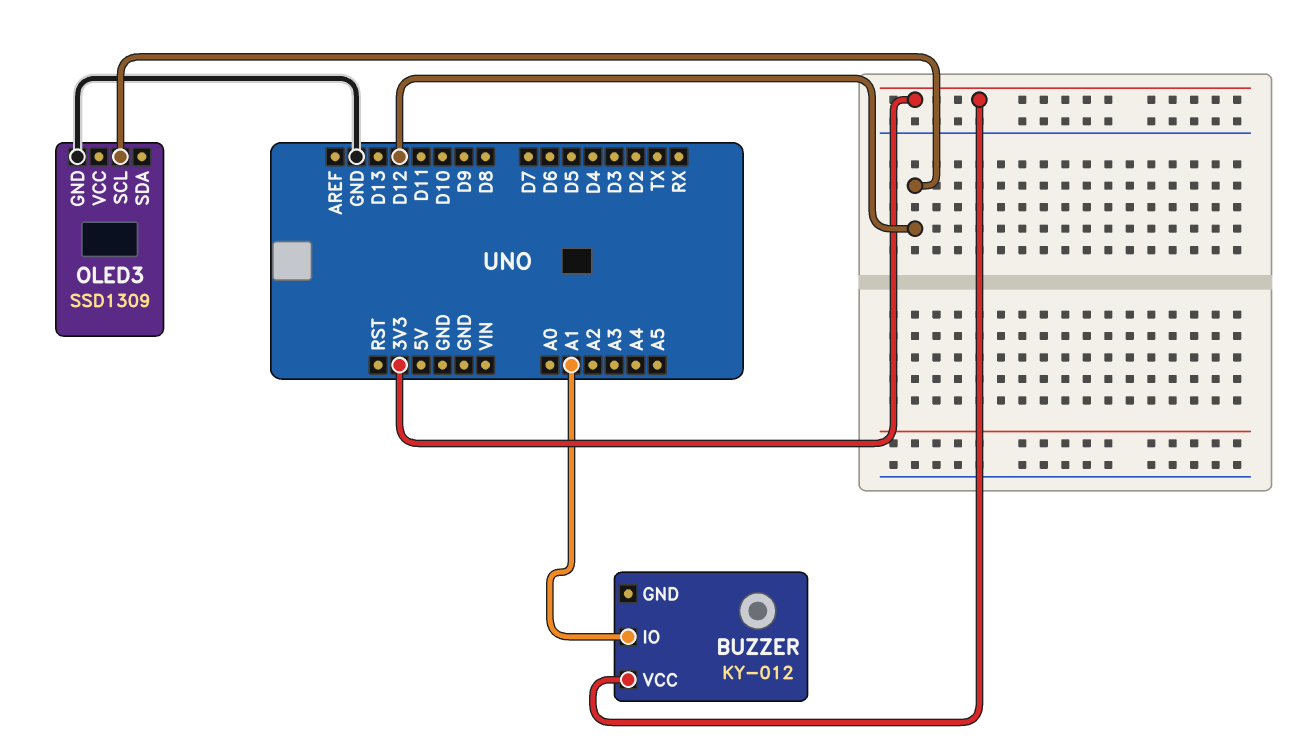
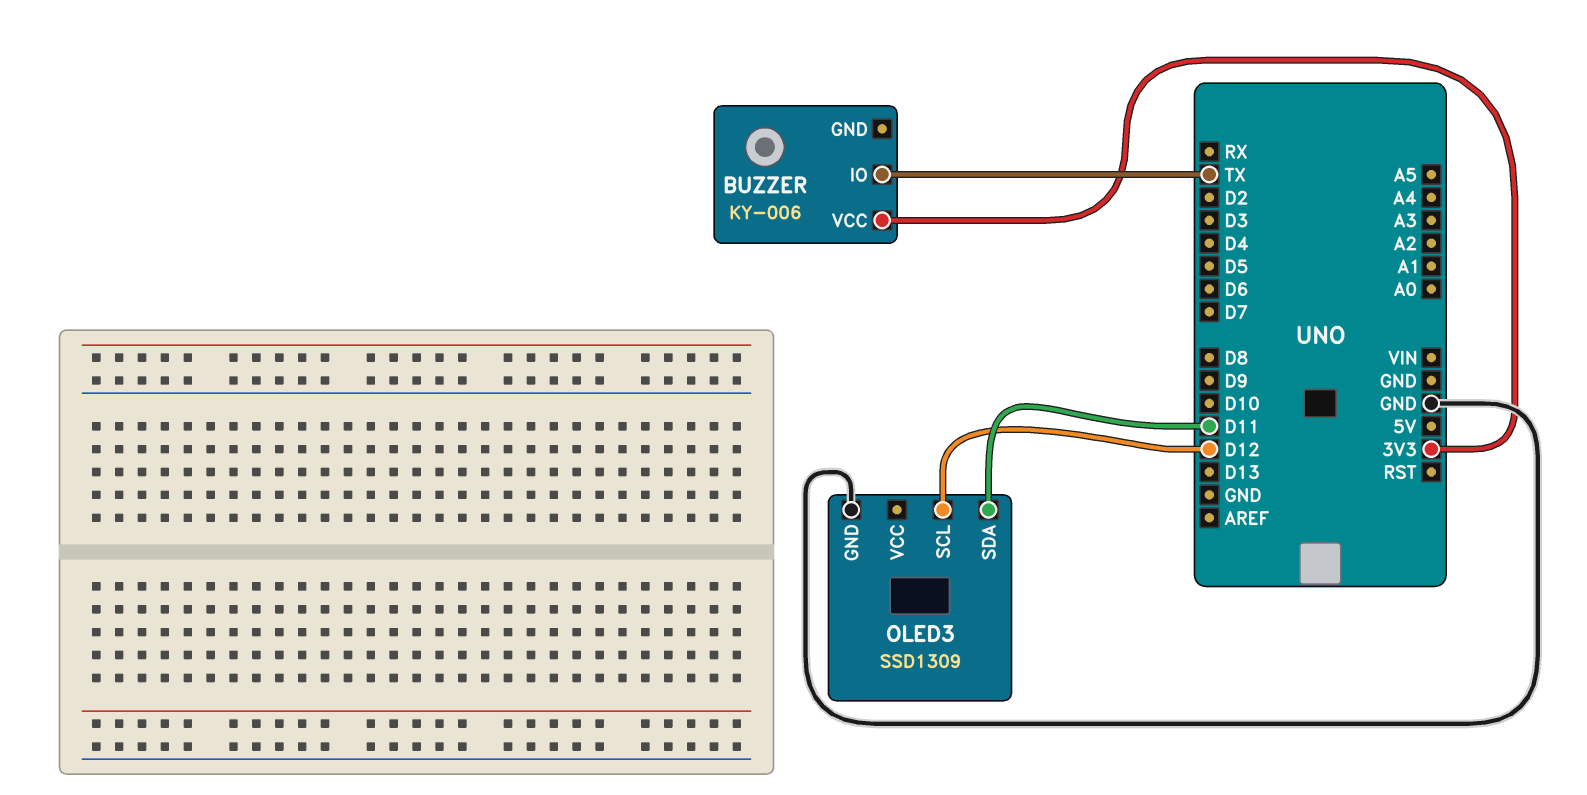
BUZZER: KY-012 -> KY-006
BUZZER pin IO: A1 -> TX
OLED3 pin SDA: none -> D11

